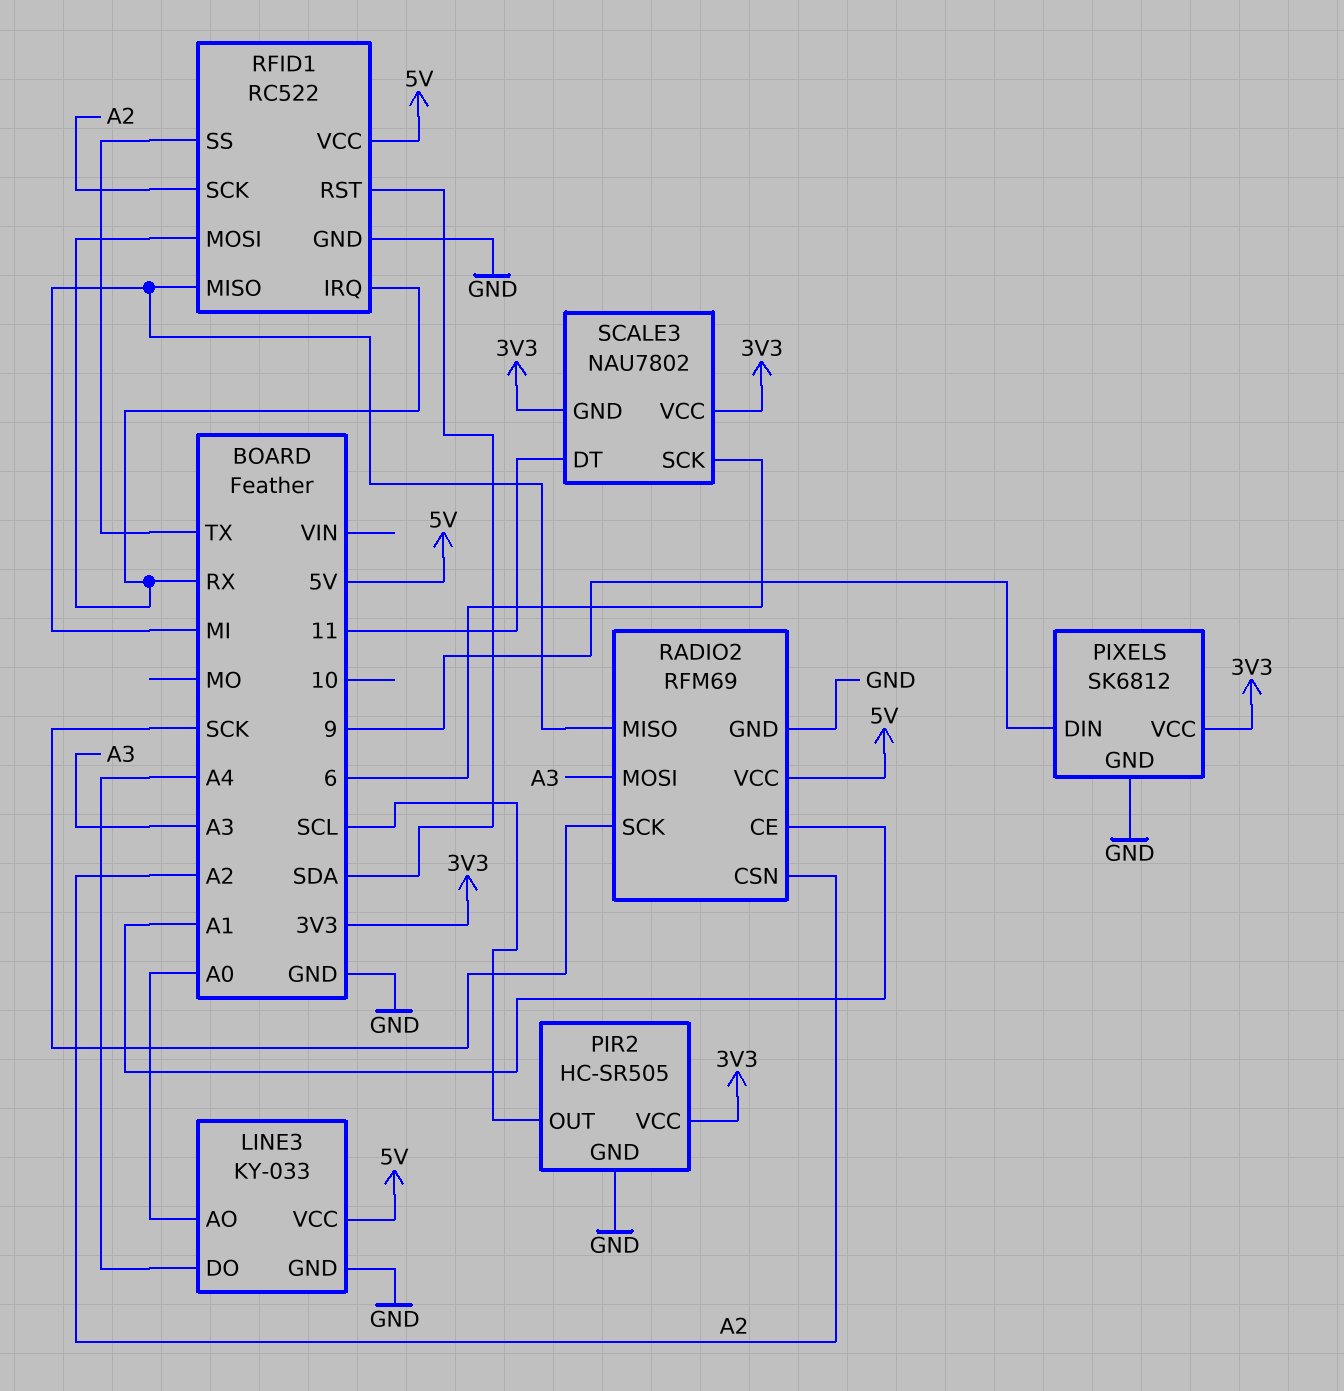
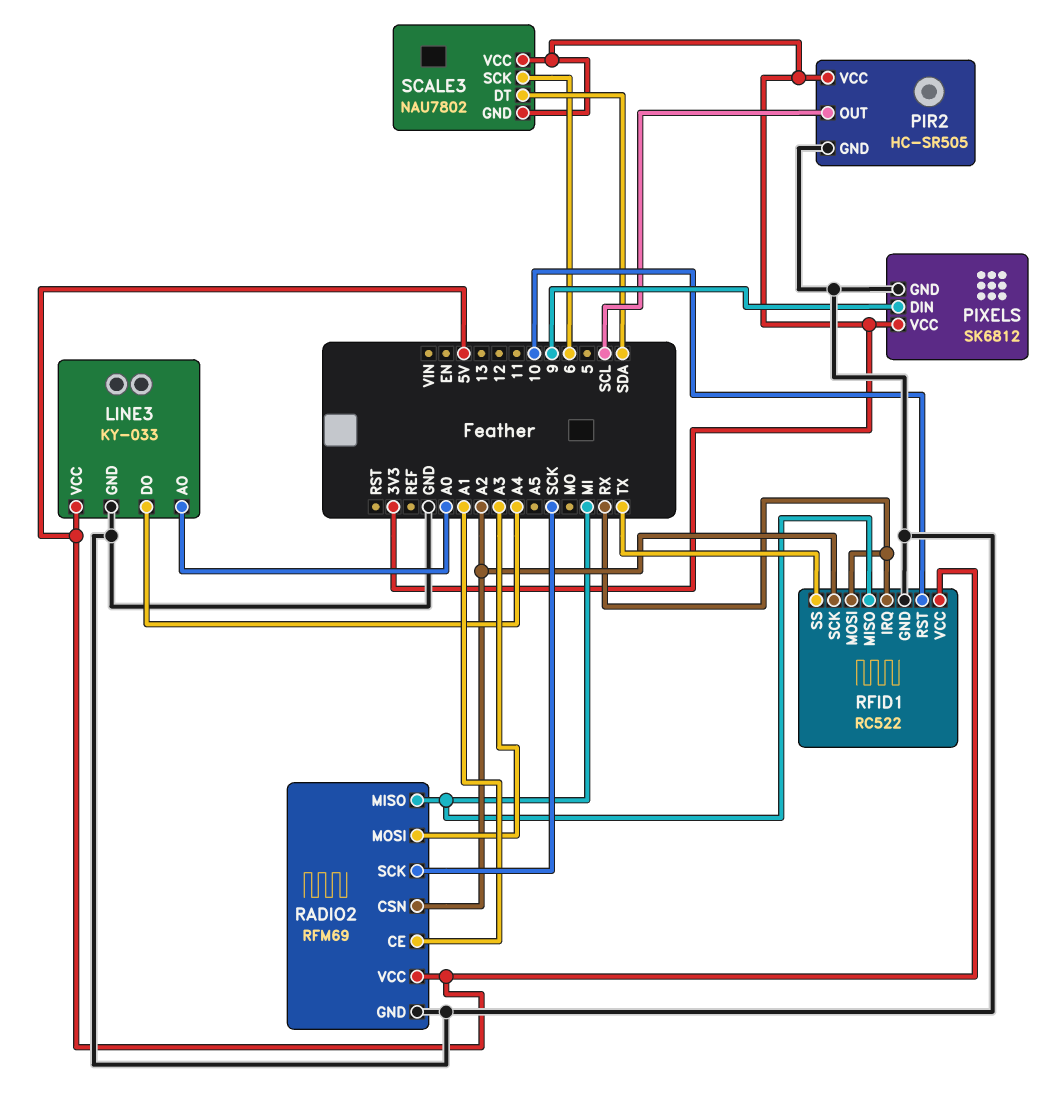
RFID1 pin RST: SDA -> 10
SCALE3 pin DT: 11 -> SDA

